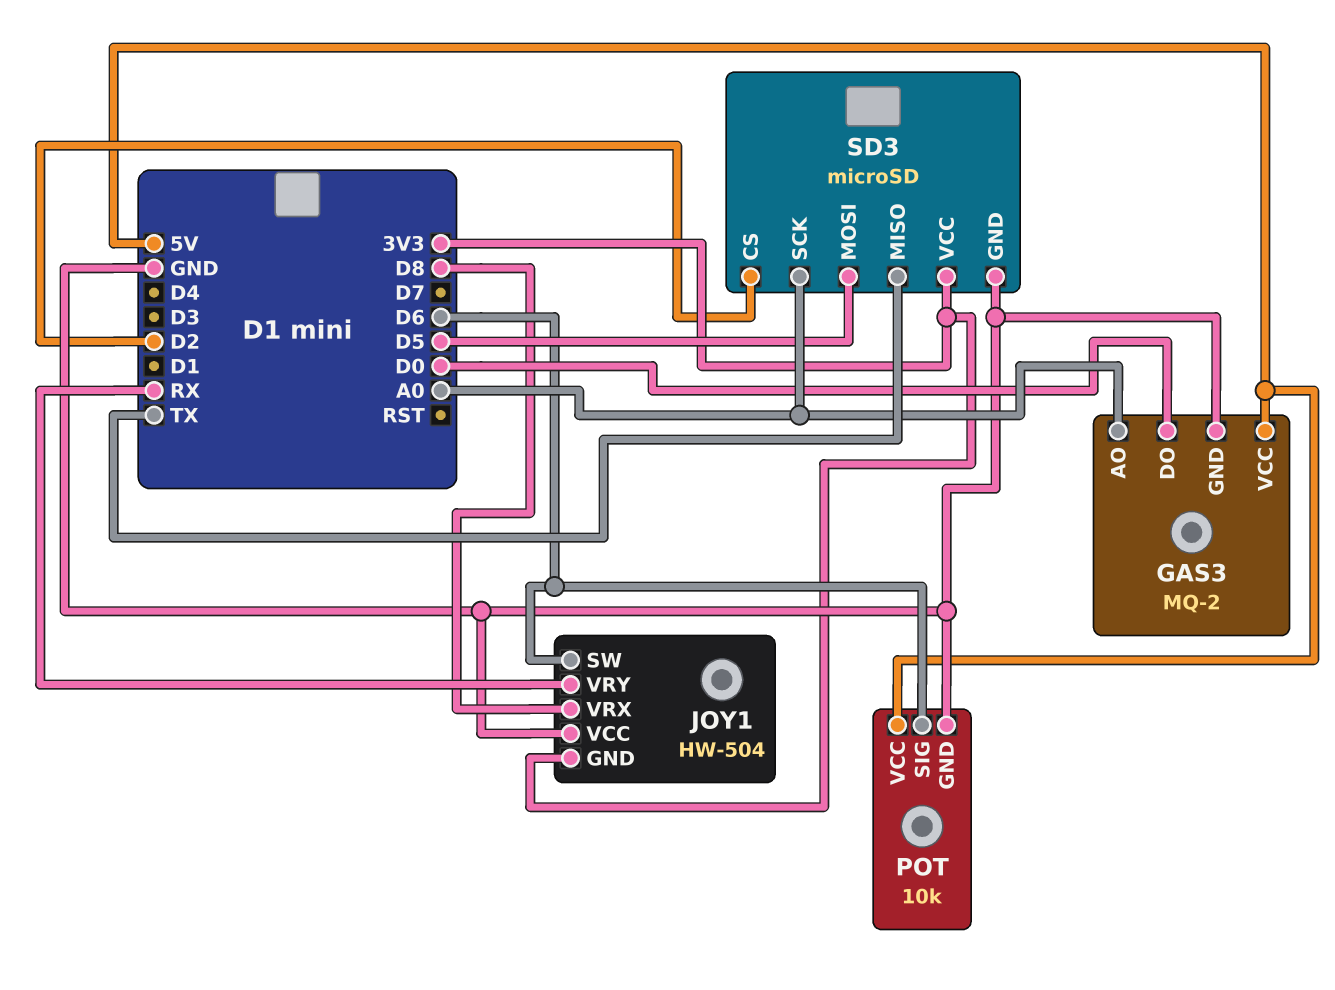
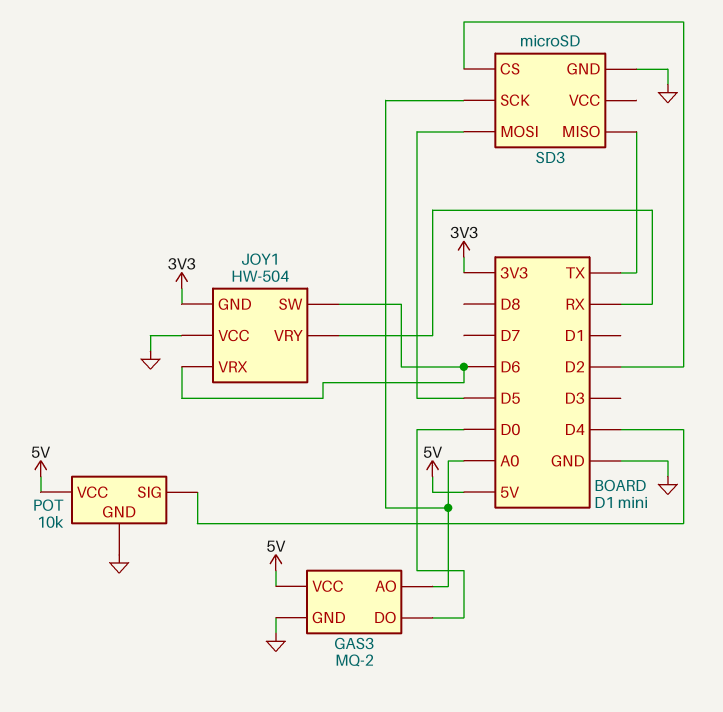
JOY1 pin VRX: D8 -> D6
POT pin SIG: D6 -> D4
SD3 pin VCC: 3V3 -> none

